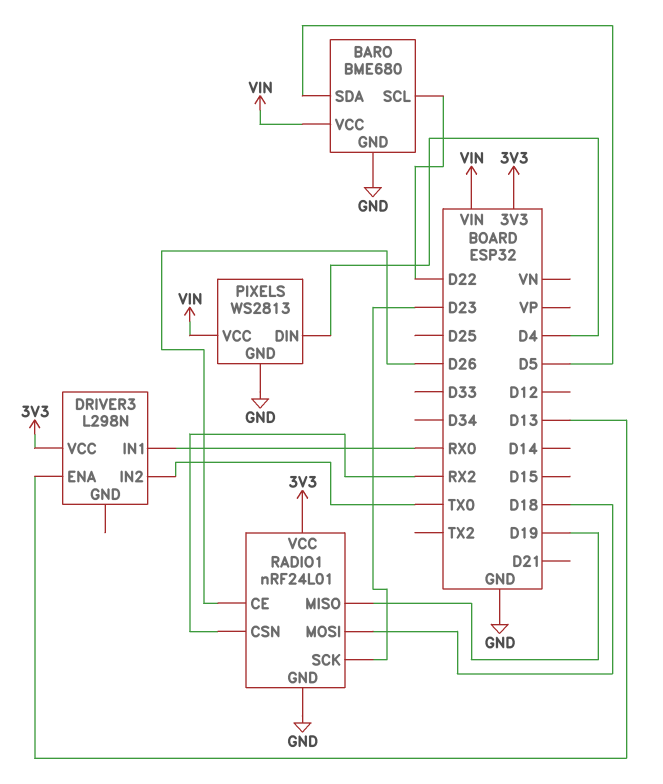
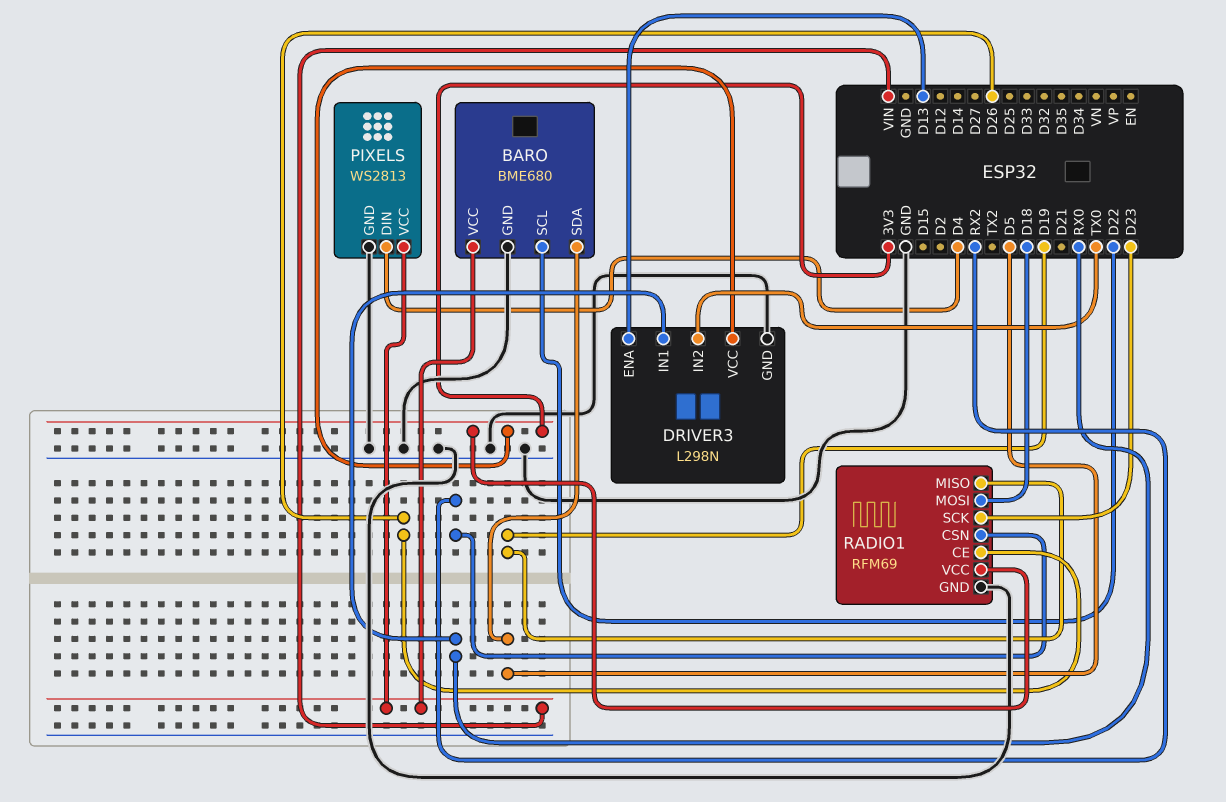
DRIVER3 pin GND: none -> GND
RADIO1: nRF24L01 -> RFM69

